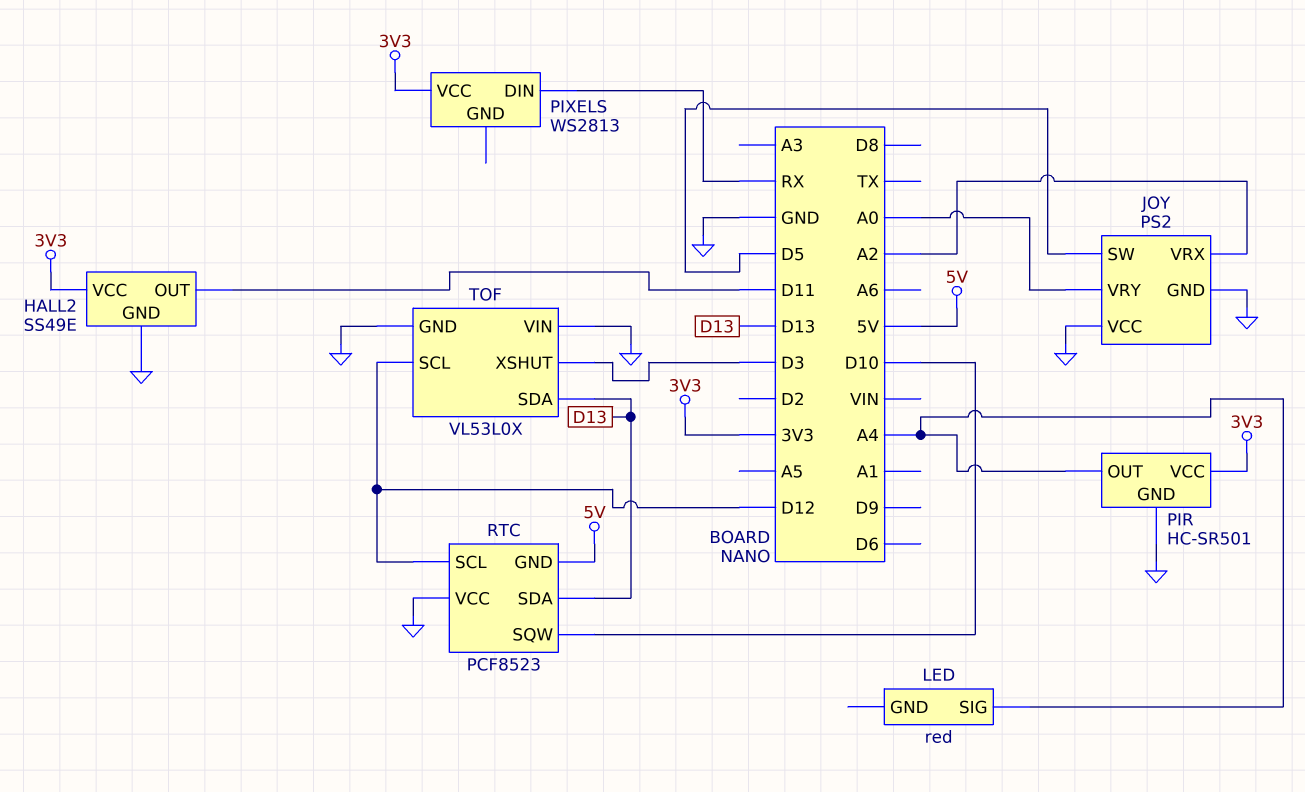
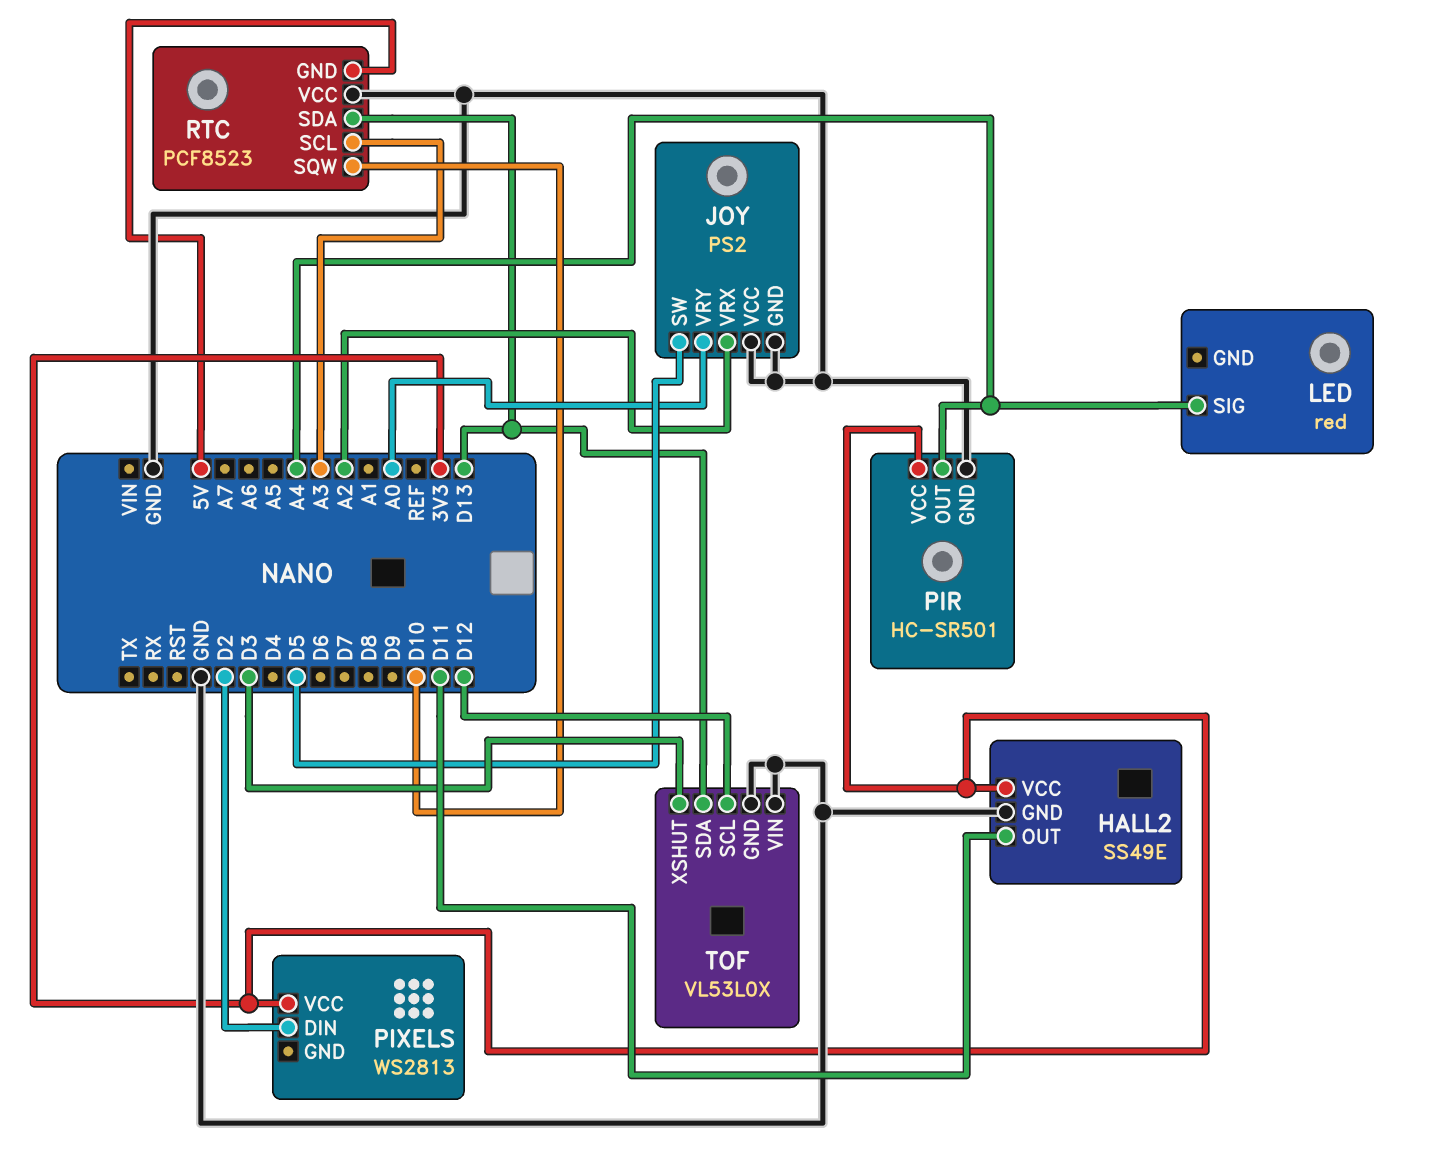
PIXELS pin DIN: RX -> D2
RTC pin SCL: D12 -> A3

